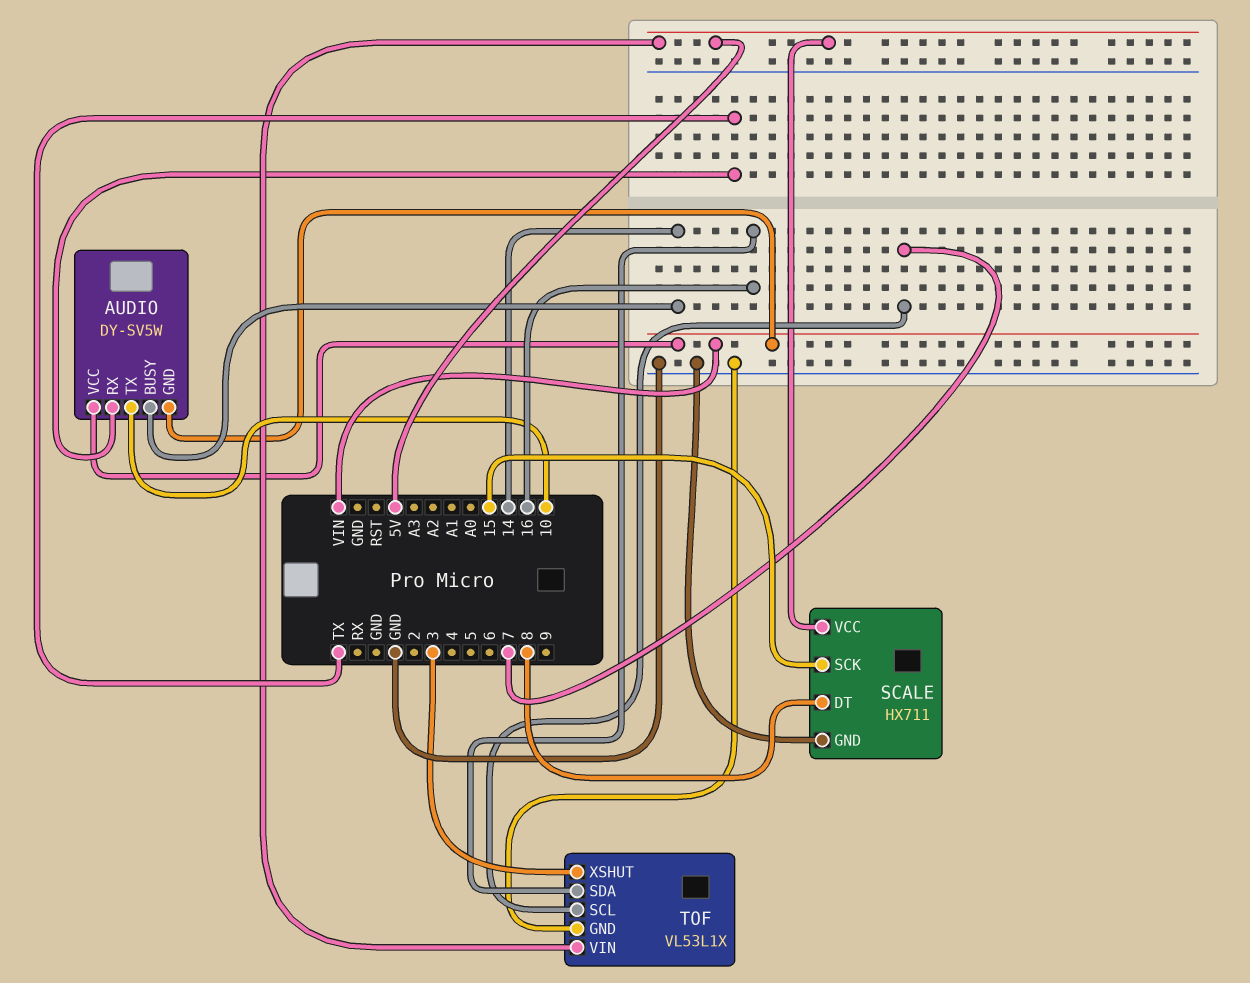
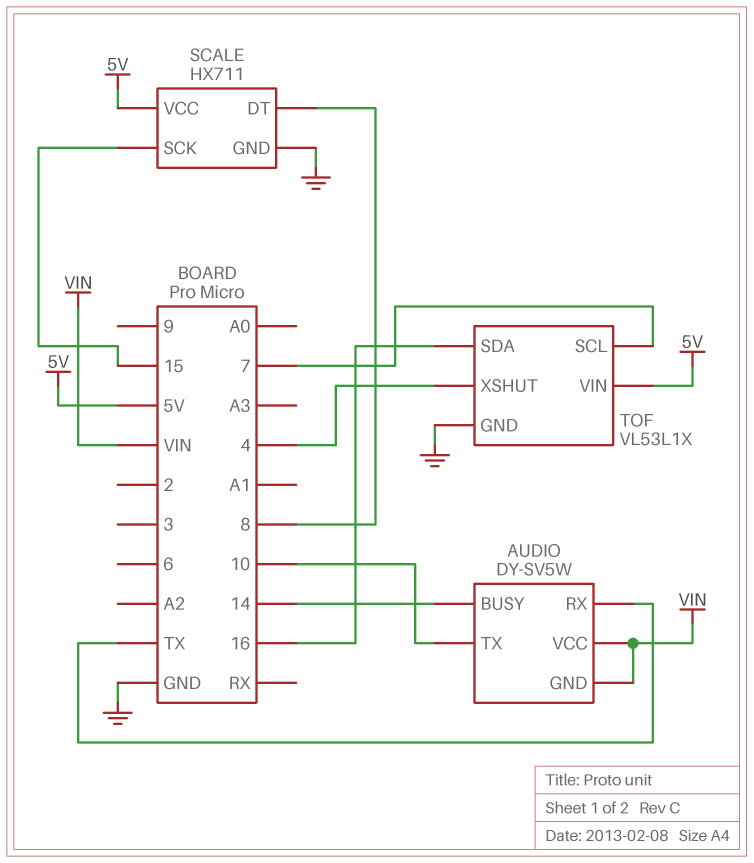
TOF pin XSHUT: 3 -> 4

